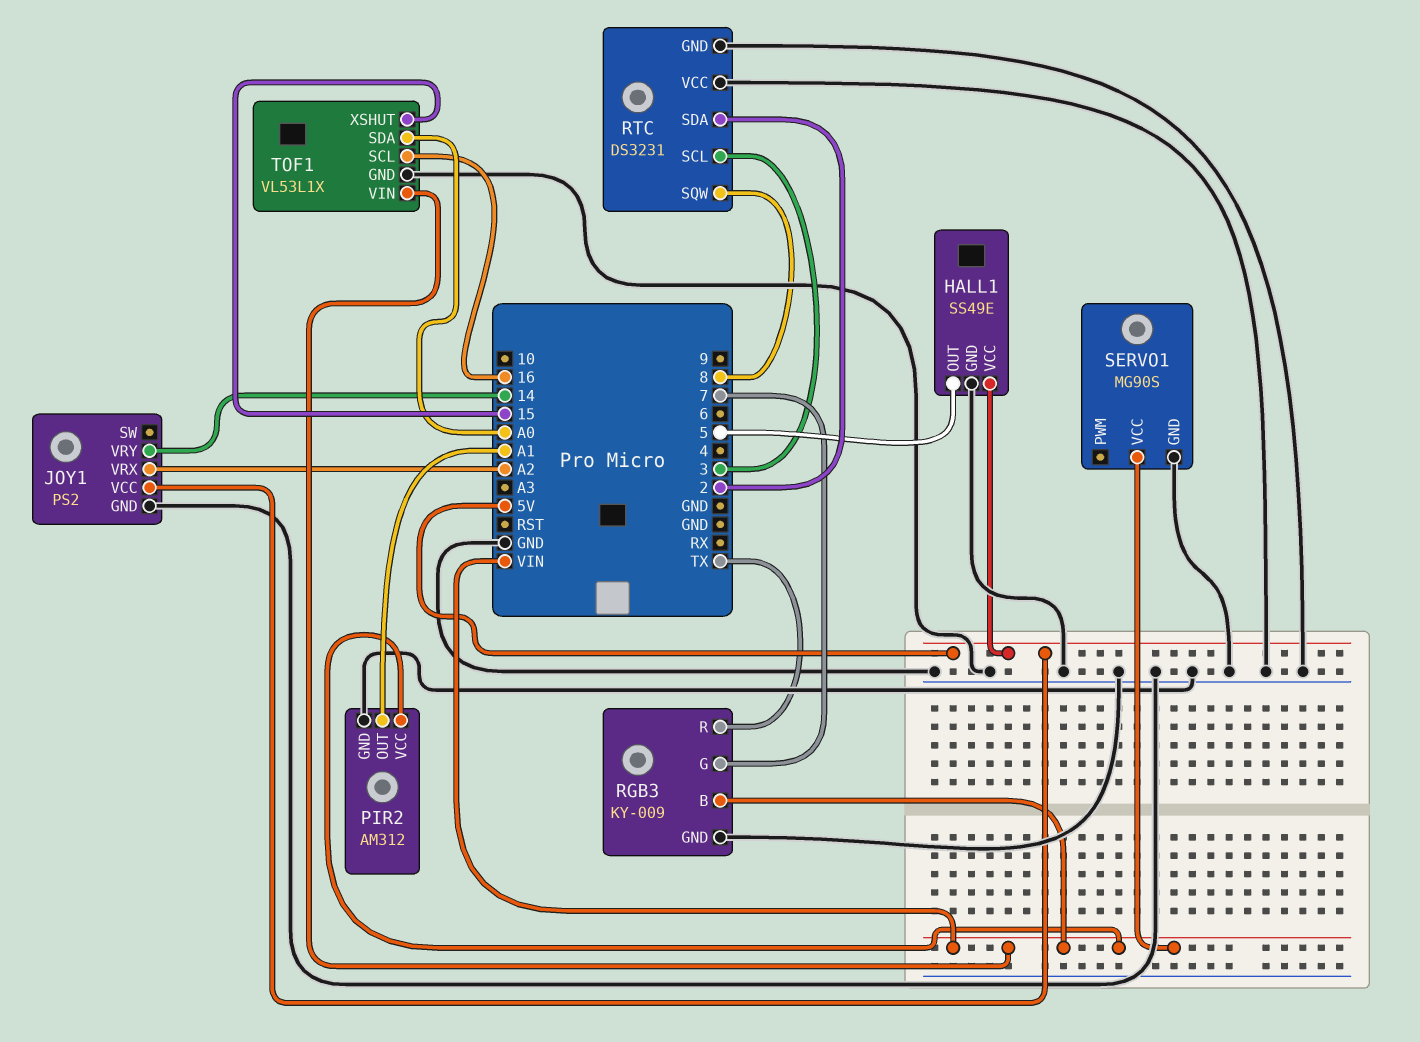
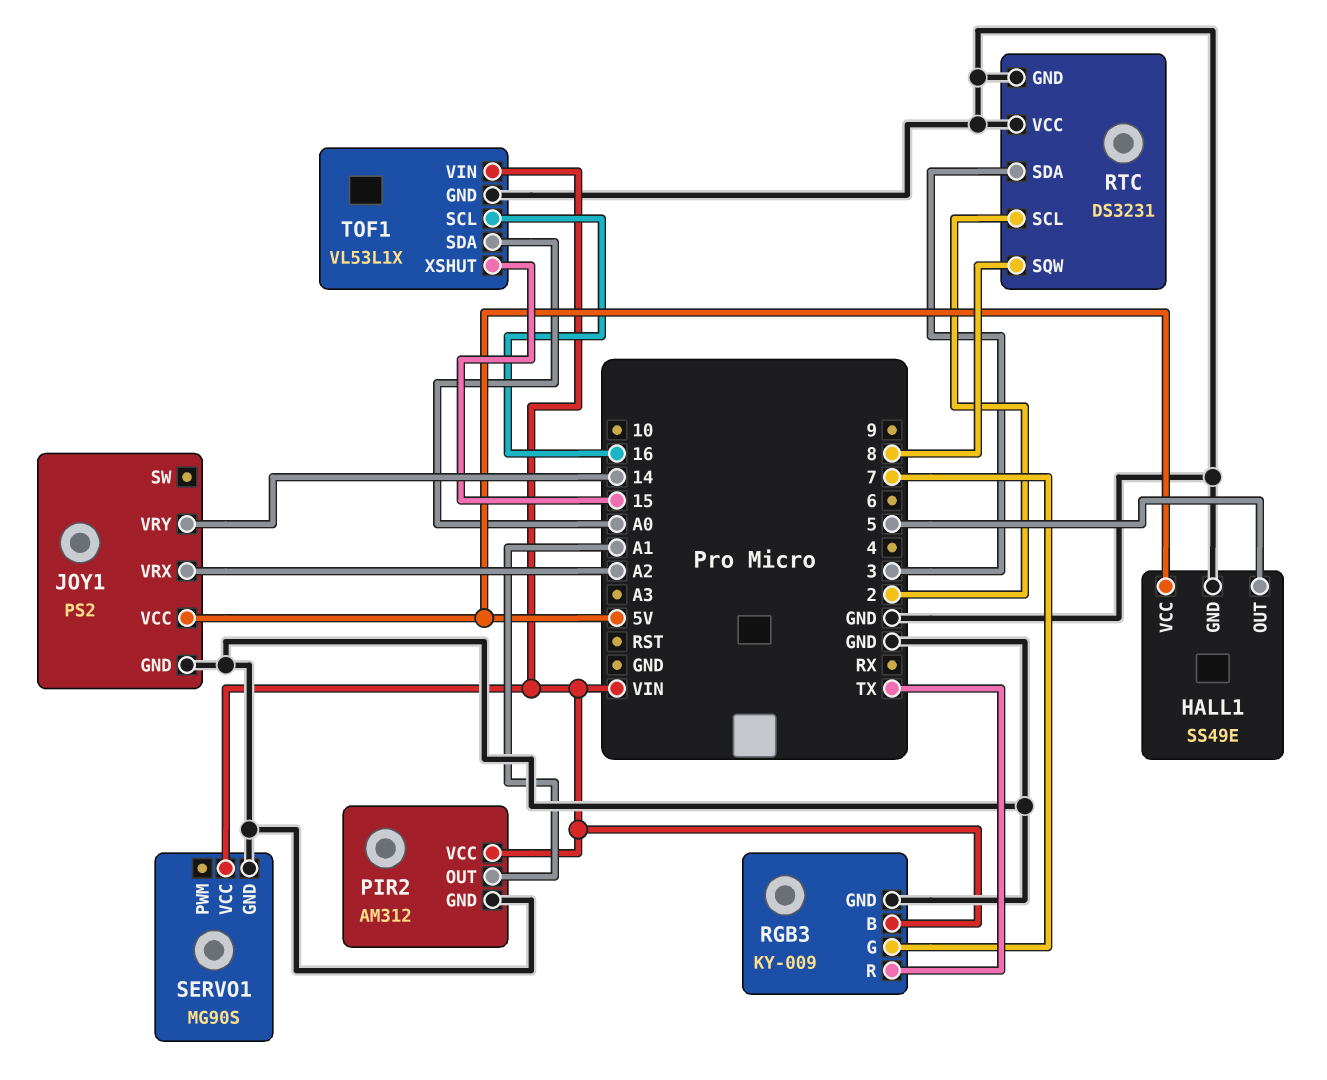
RTC pin SCL: 3 -> 2
RTC pin SDA: 2 -> 3

